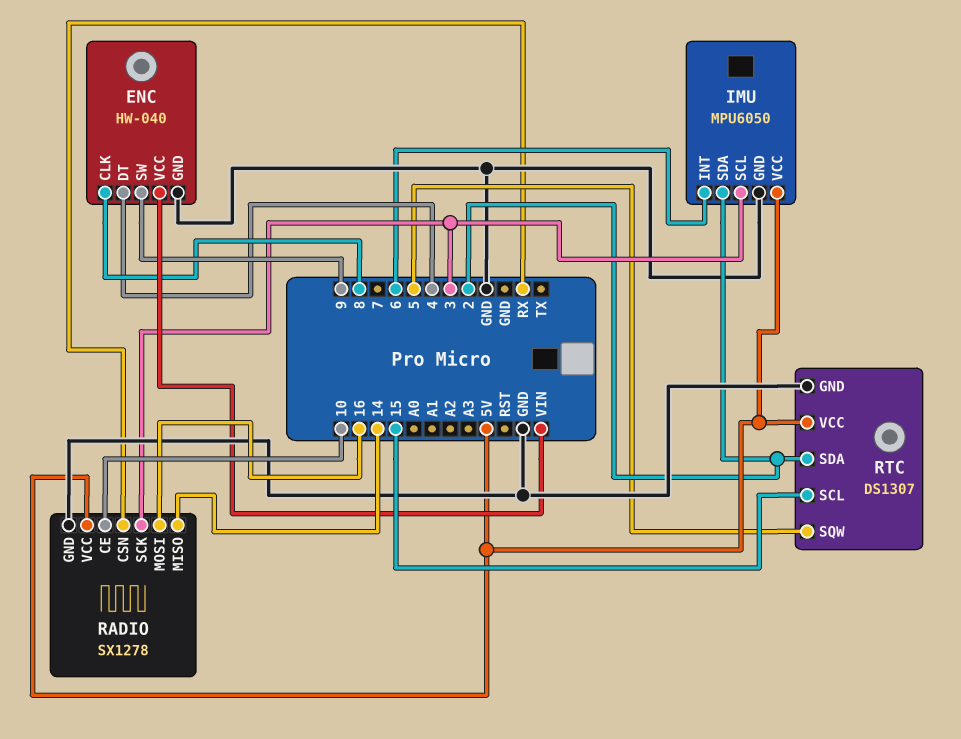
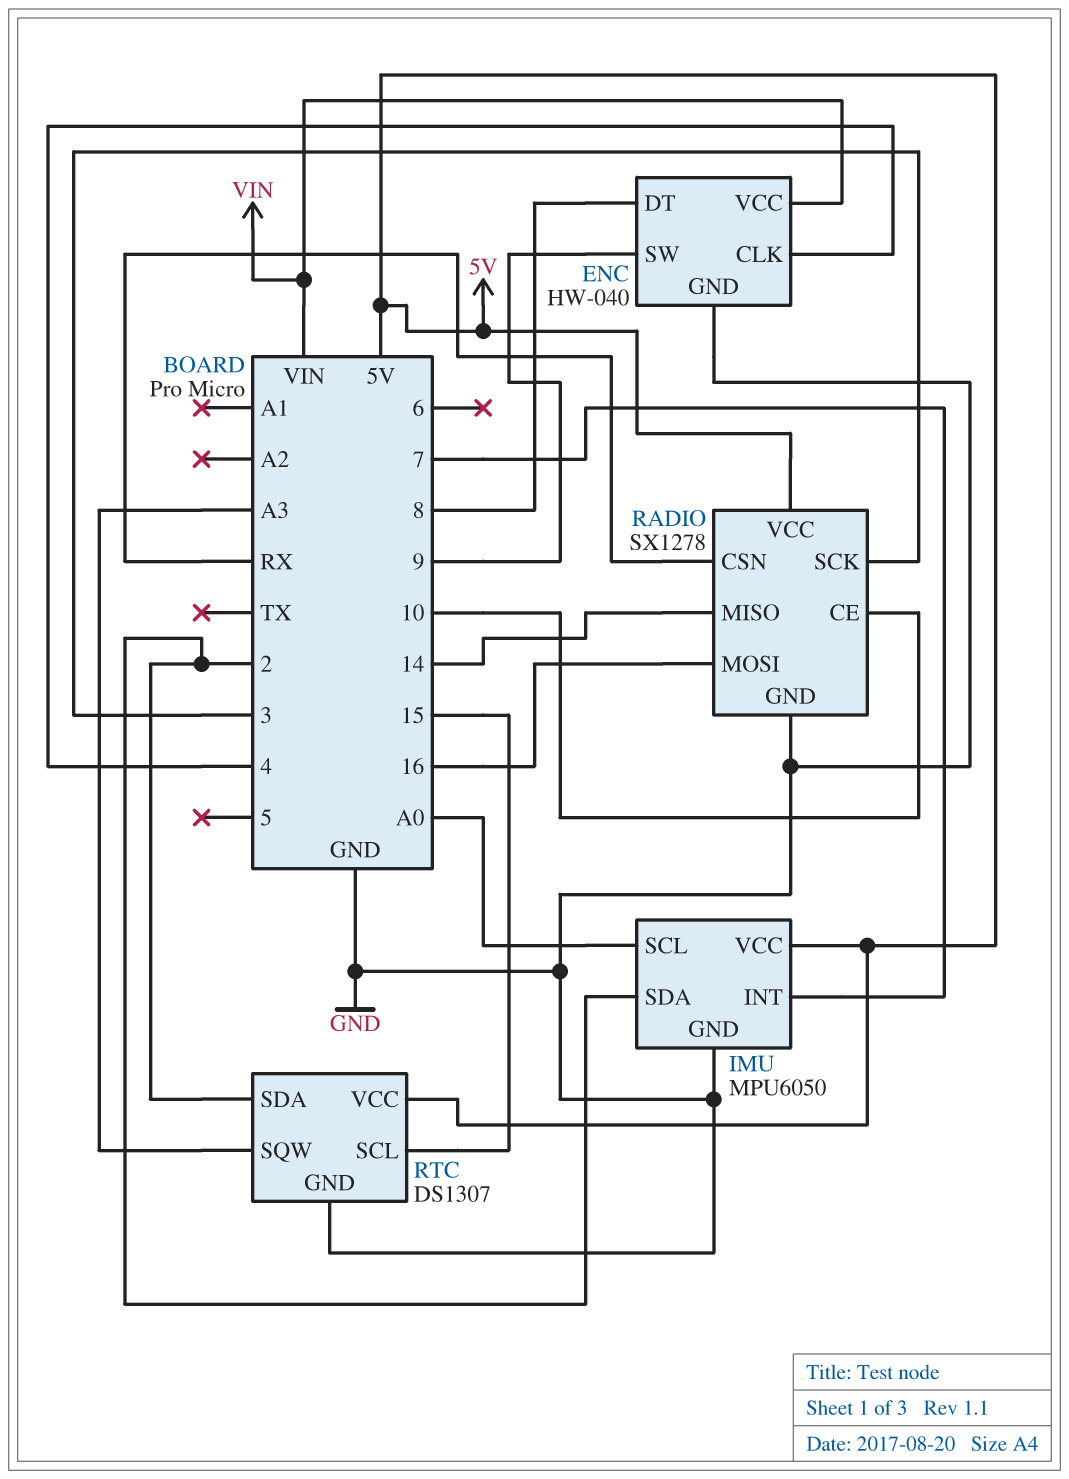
ENC pin CLK: 8 -> 4
ENC pin DT: 4 -> 8
IMU pin INT: 6 -> 7
IMU pin SCL: 3 -> A0
RTC pin SQW: 5 -> A3

